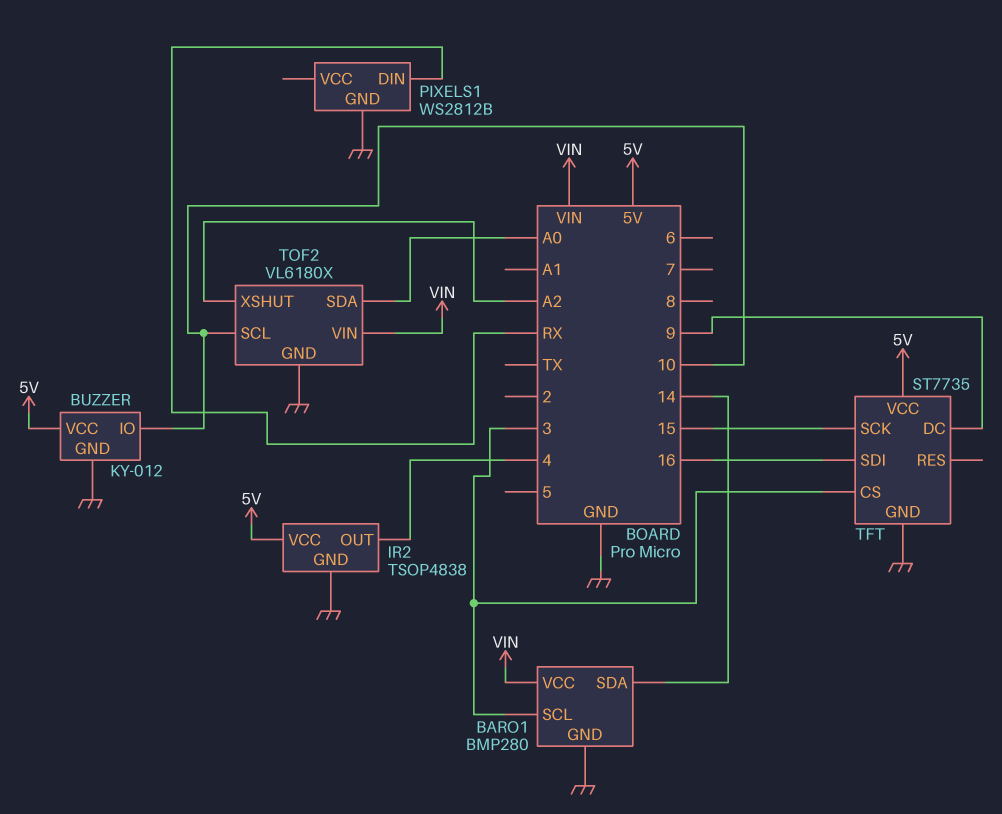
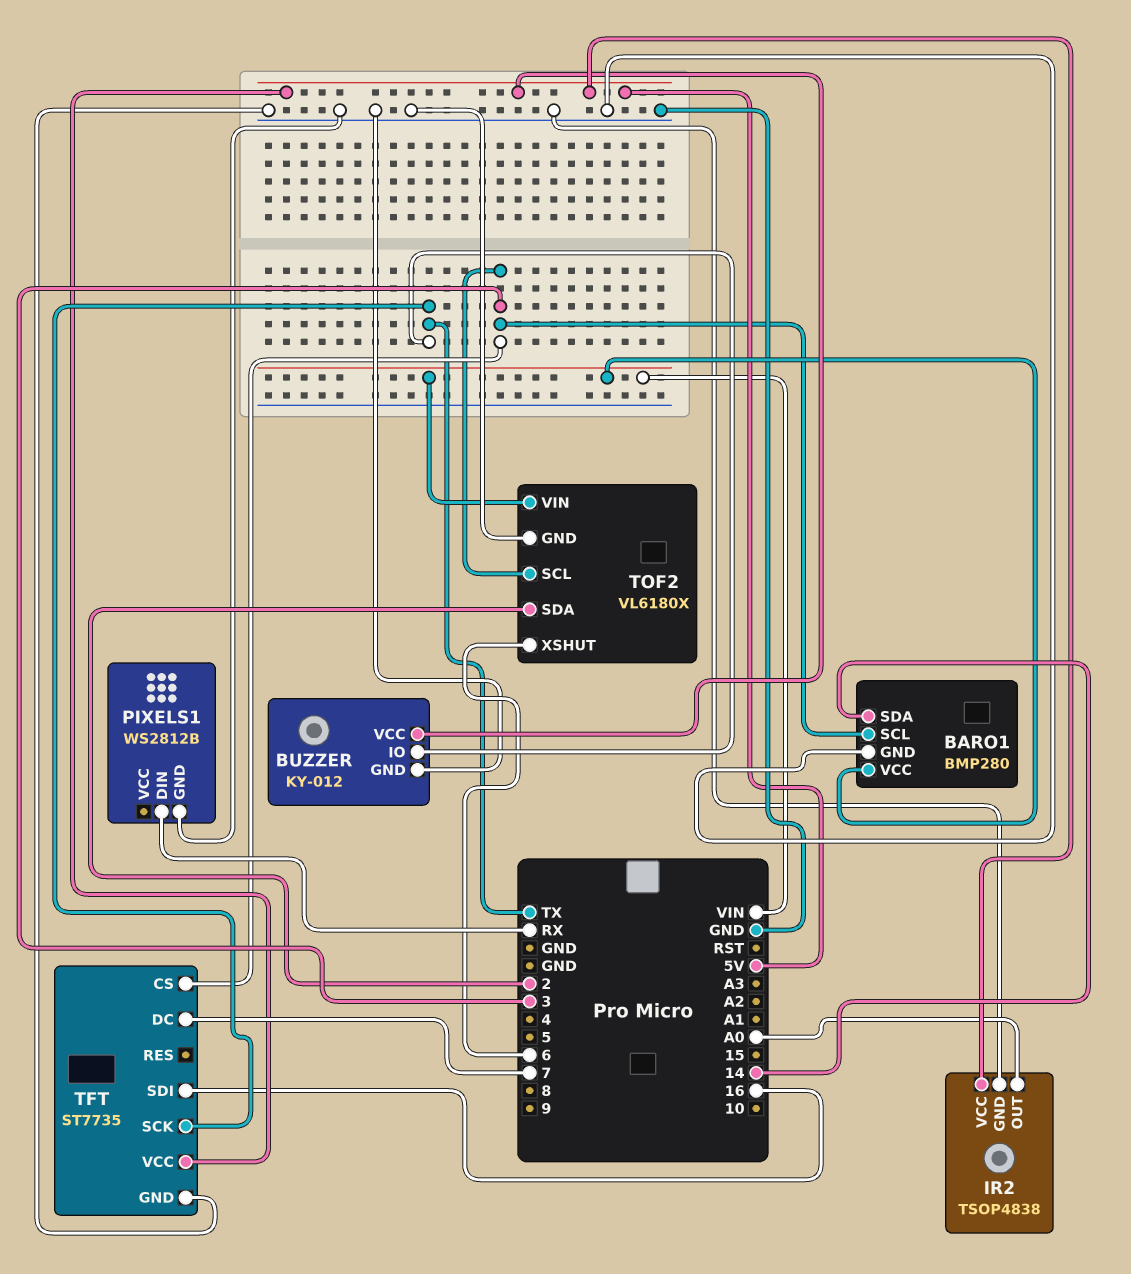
BUZZER pin IO: 10 -> TX
IR2 pin OUT: 4 -> A0
TFT pin DC: 9 -> 7
TFT pin SCK: 15 -> TX
TOF2 pin SCL: 10 -> 3
TOF2 pin SDA: A0 -> 2
TOF2 pin XSHUT: A2 -> 6

